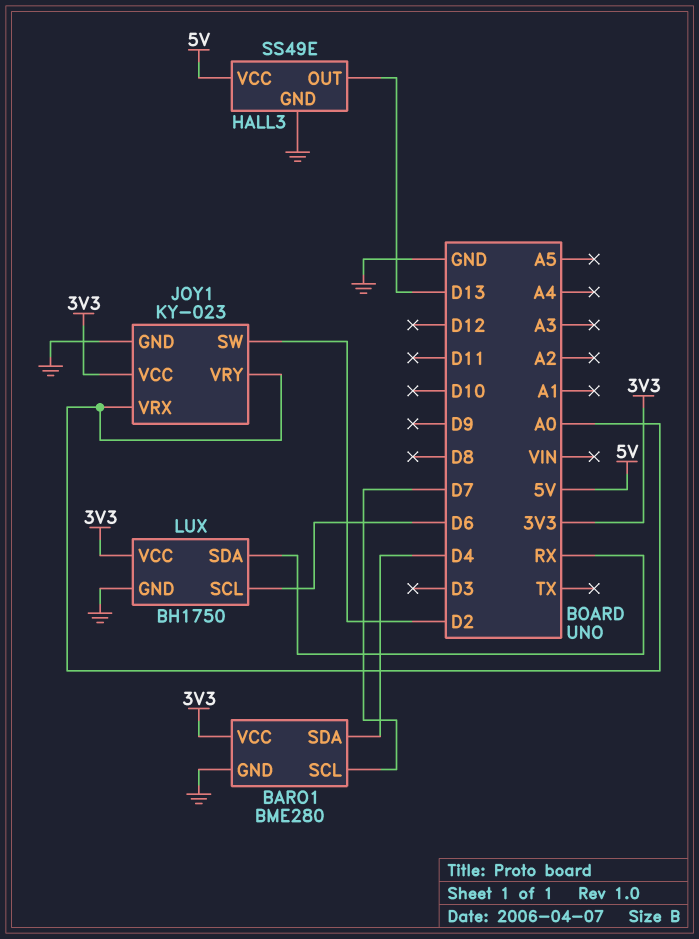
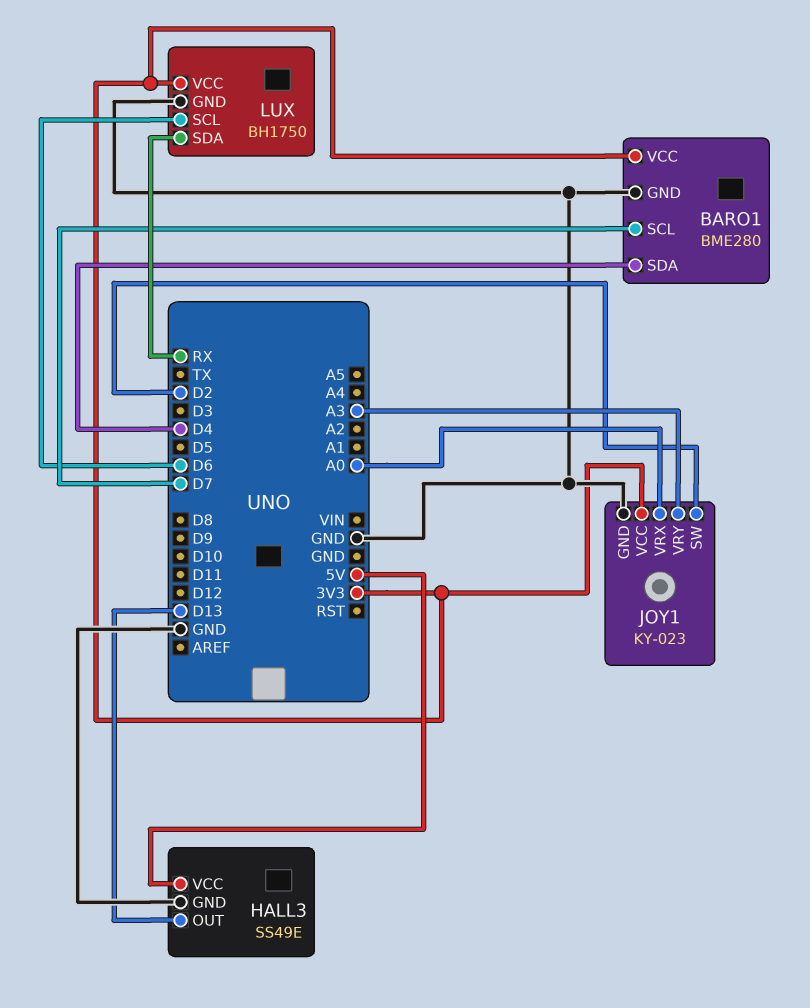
JOY1 pin VRY: A0 -> A3

